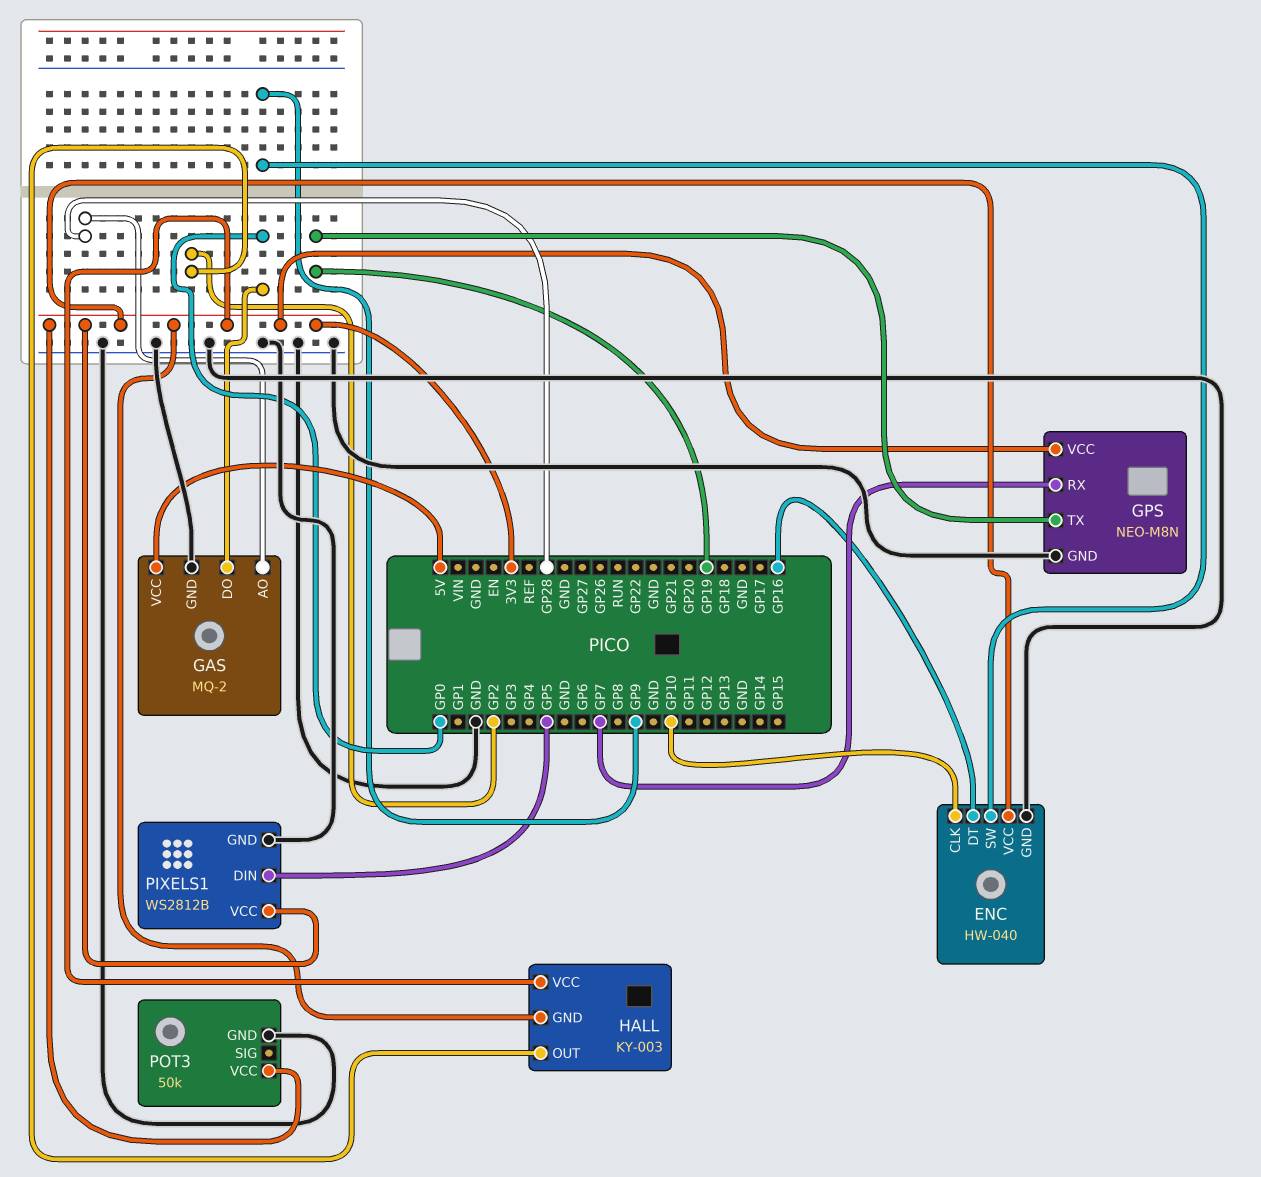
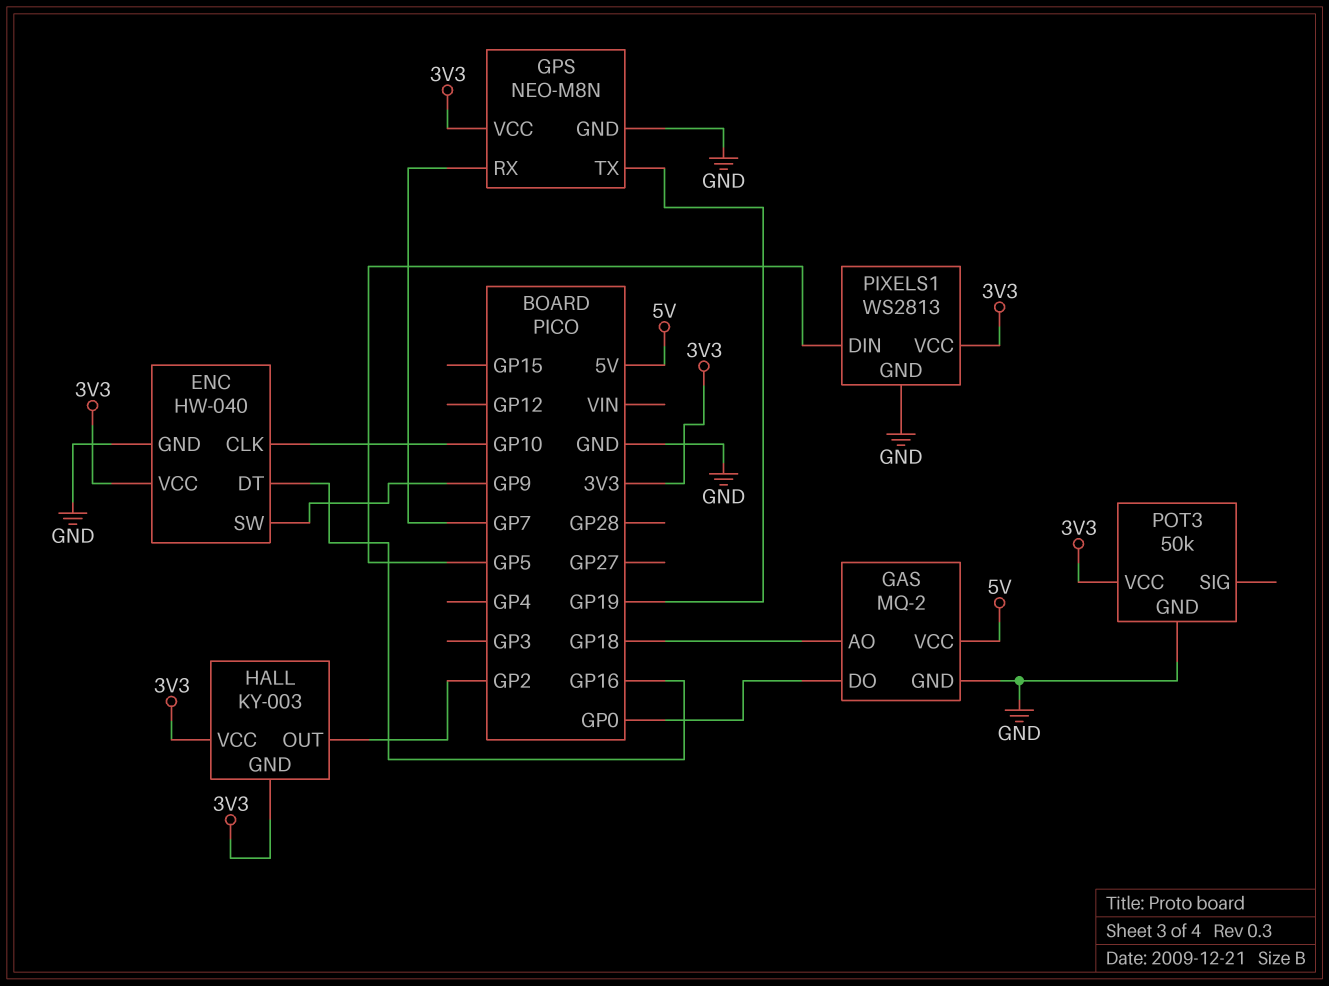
GAS pin AO: GP28 -> GP18
PIXELS1: WS2812B -> WS2813

